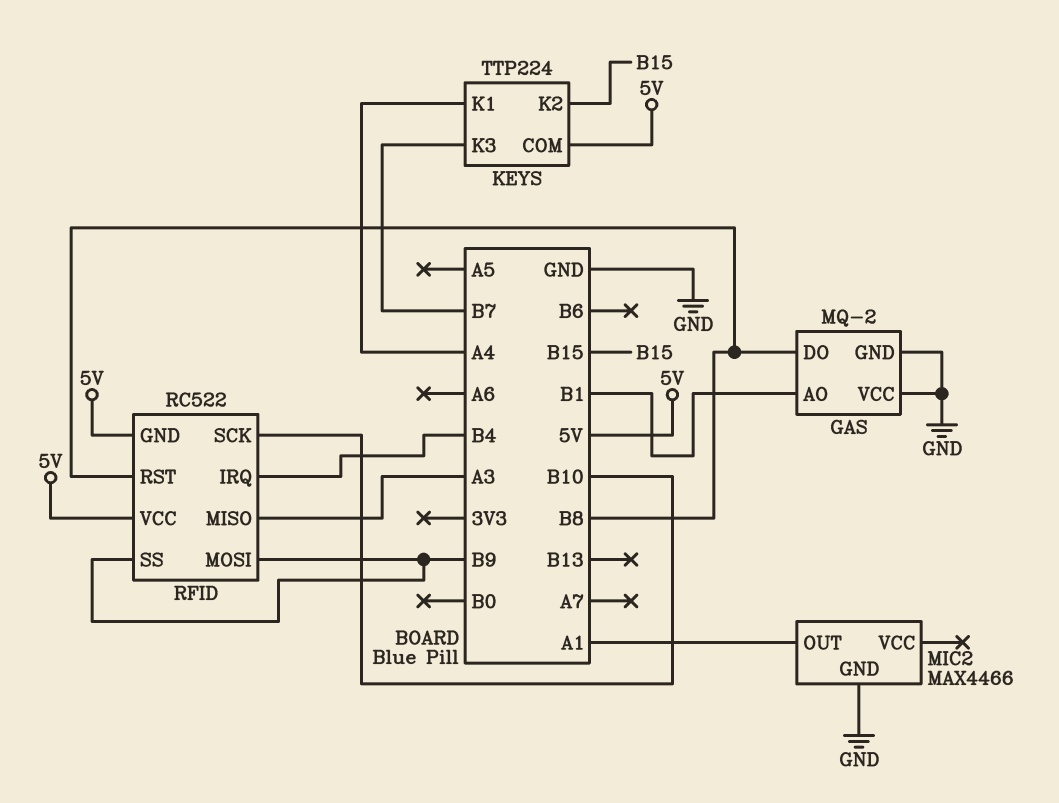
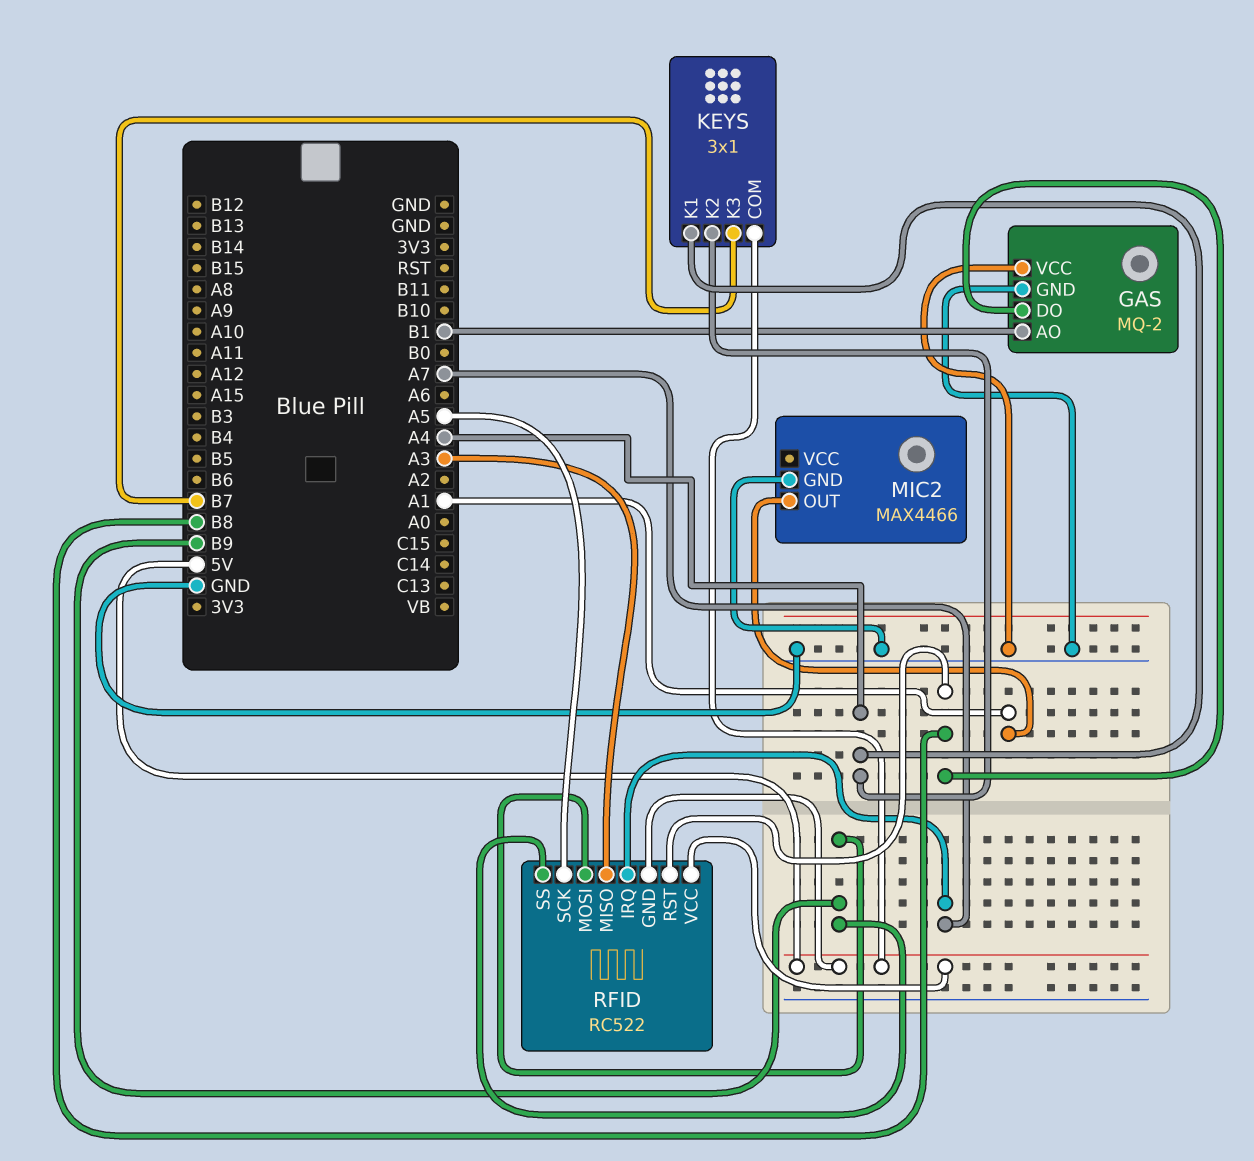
KEYS: TTP224 -> 3x1
KEYS pin K2: B15 -> A4
RFID pin IRQ: B4 -> A7
RFID pin SCK: B10 -> A5

